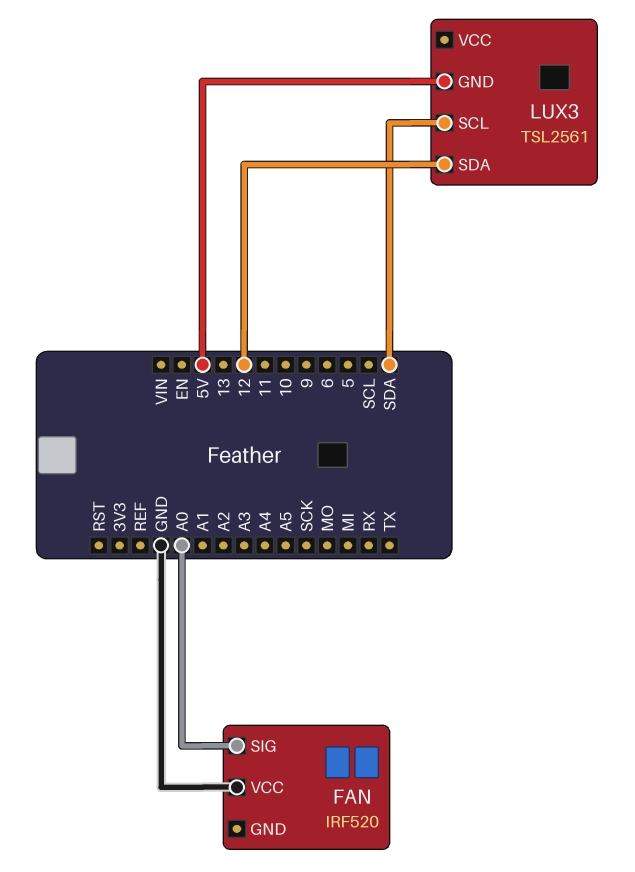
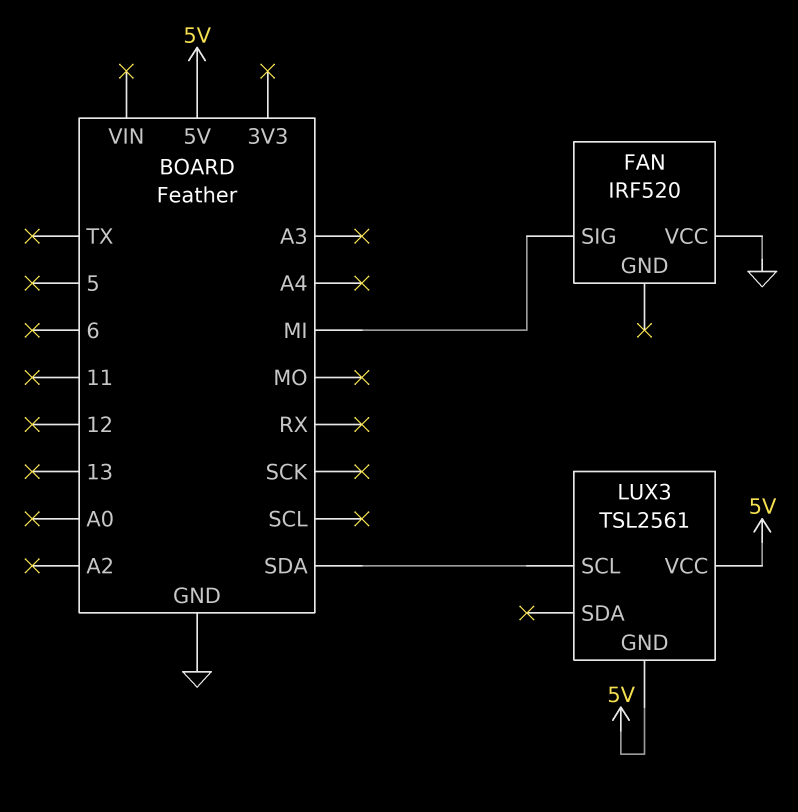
FAN pin SIG: A0 -> MI
LUX3 pin SDA: 12 -> none
LUX3 pin VCC: none -> 5V

